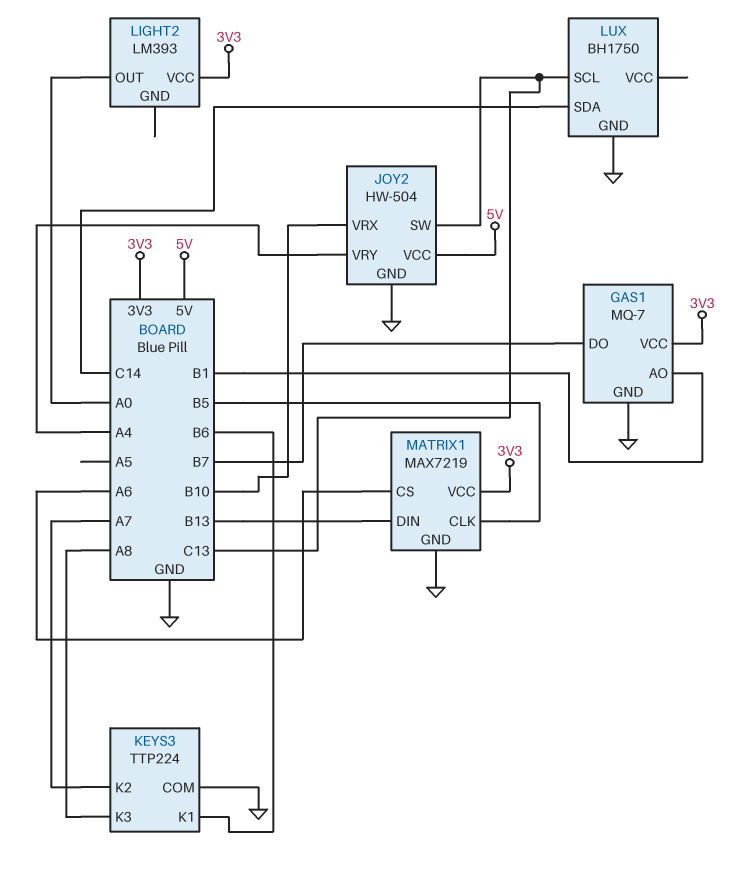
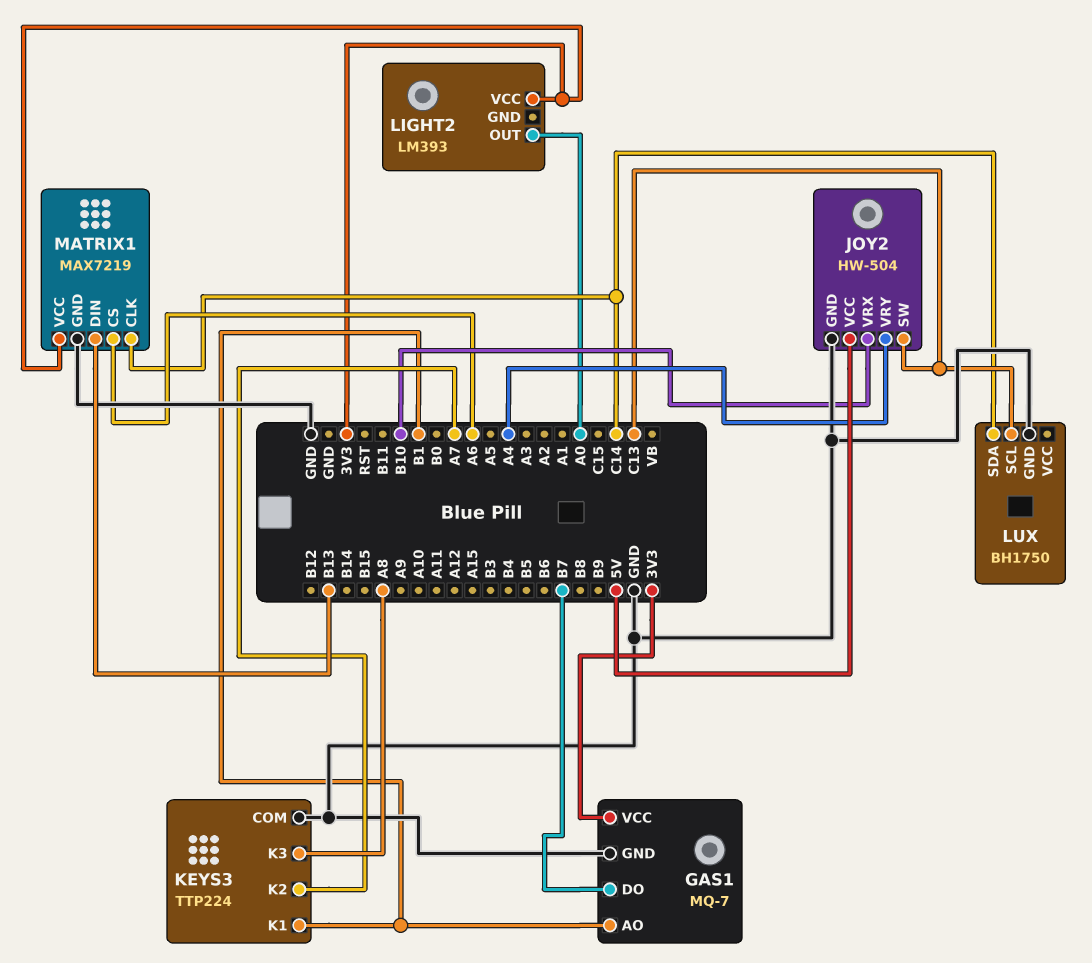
KEYS3 pin K1: B6 -> B1
MATRIX1 pin CLK: B5 -> C14

